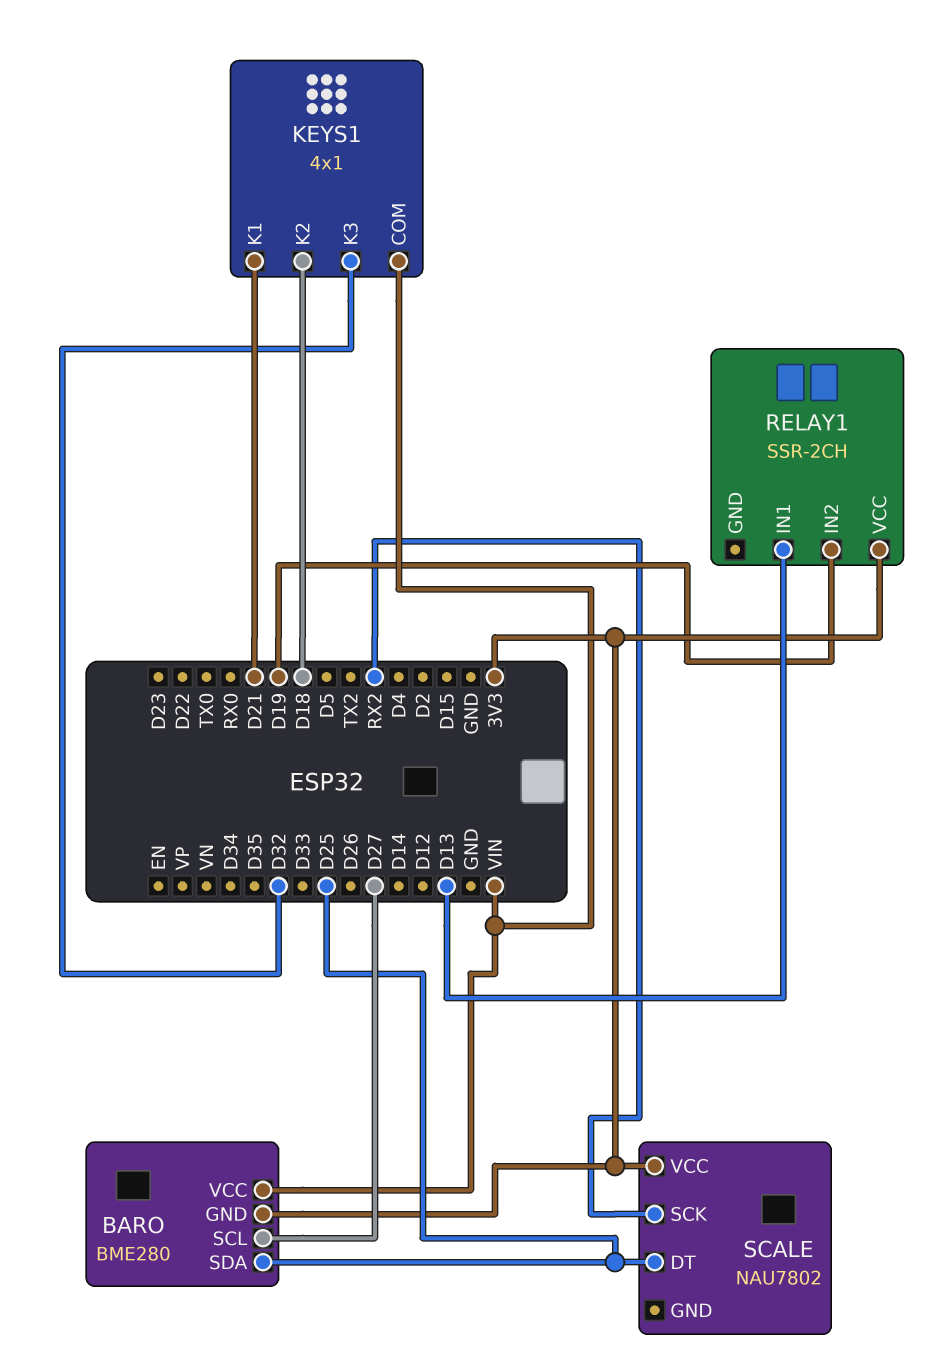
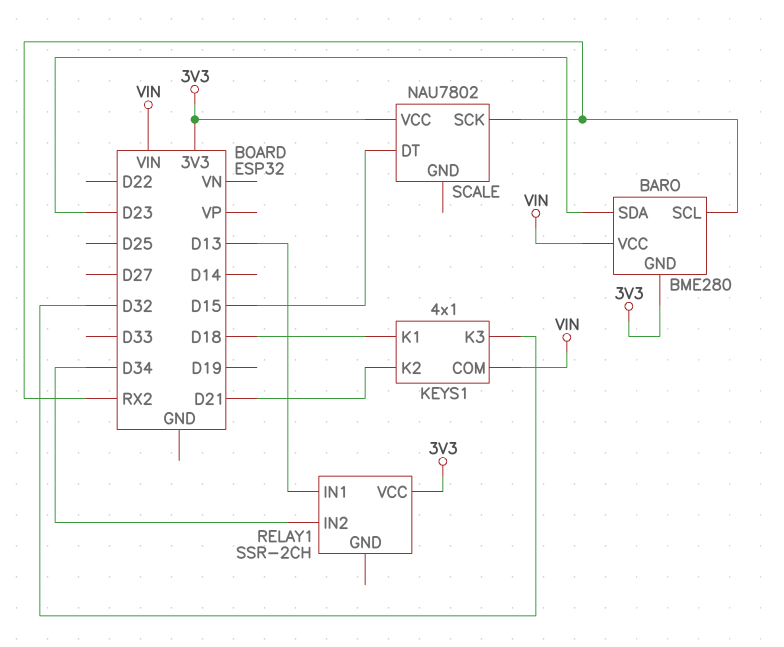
BARO pin SCL: D27 -> RX2
BARO pin SDA: D25 -> D23
KEYS1 pin K1: D21 -> D18
KEYS1 pin K2: D18 -> D21
RELAY1 pin IN2: D19 -> D34
SCALE pin DT: D25 -> D15

